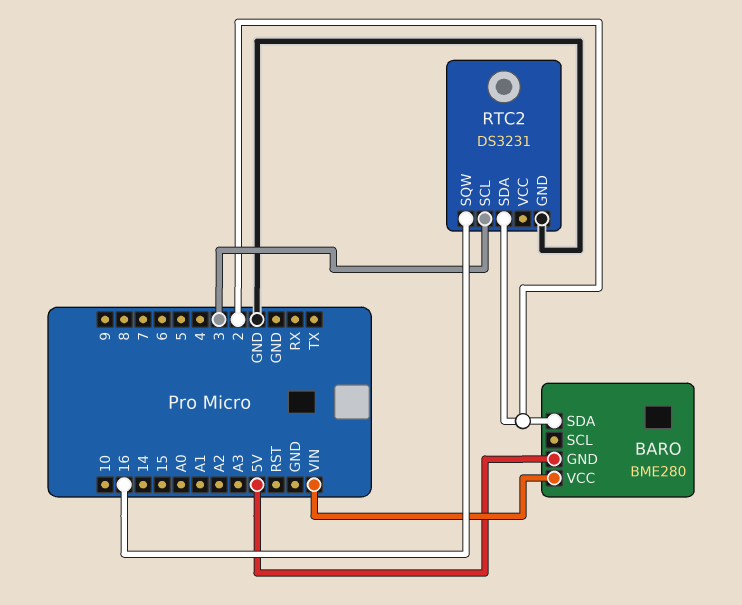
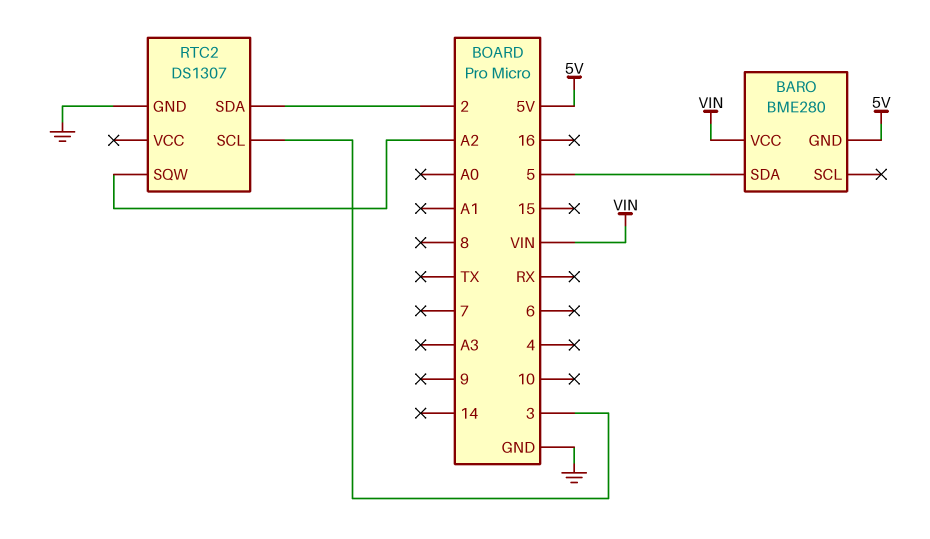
BARO pin SDA: 2 -> 5
RTC2: DS3231 -> DS1307
RTC2 pin SQW: 16 -> A2

